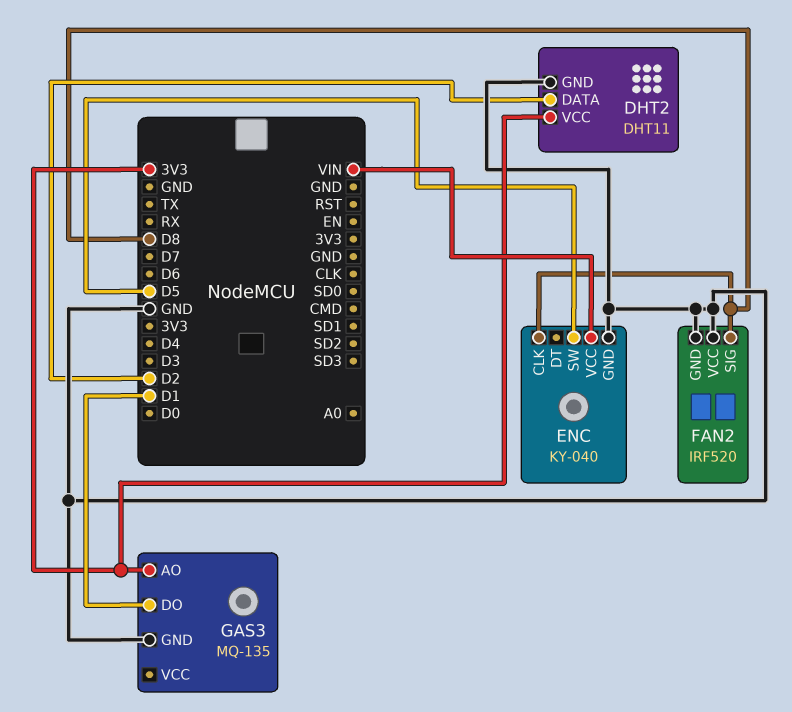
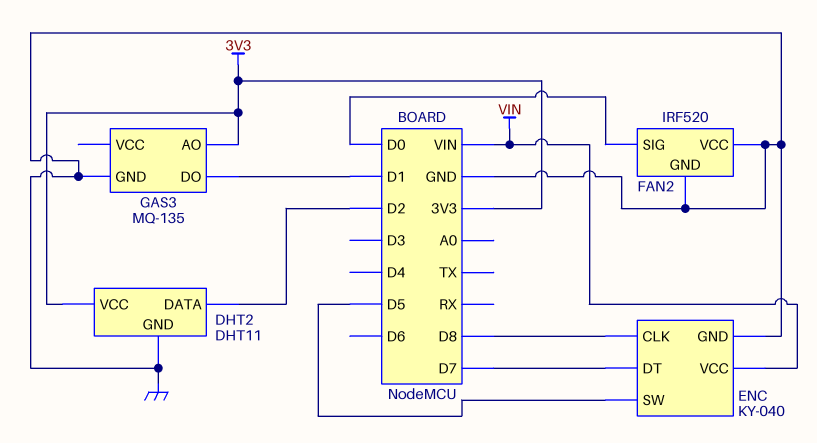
ENC pin DT: none -> D7
FAN2 pin SIG: D8 -> D0

